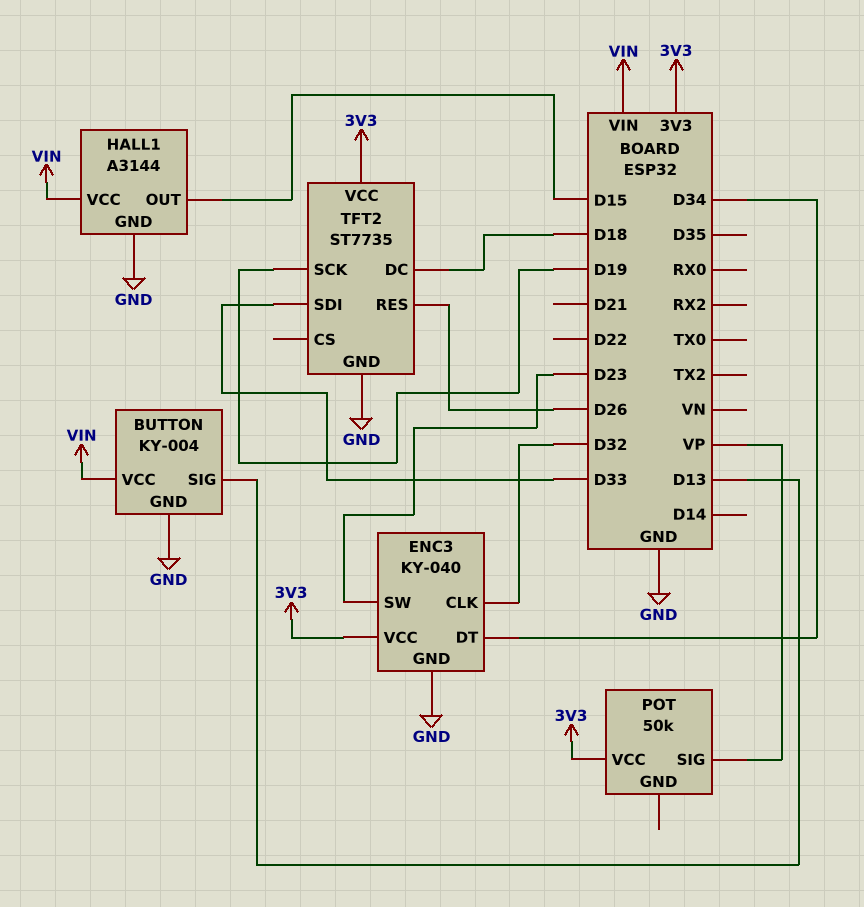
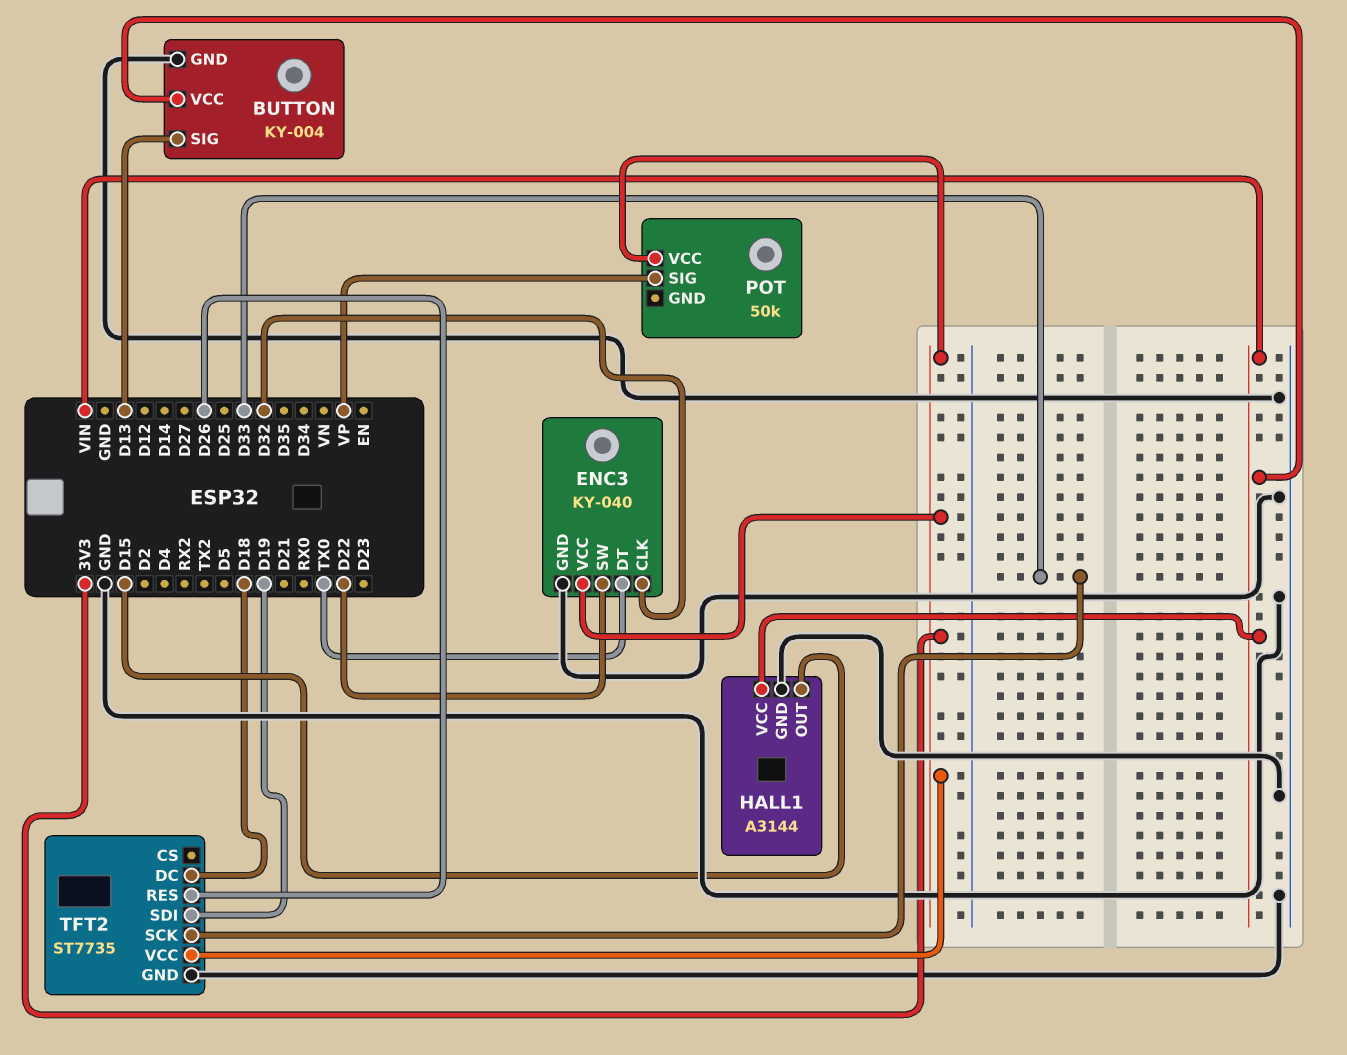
ENC3 pin DT: D34 -> TX0
ENC3 pin SW: D23 -> D22
TFT2 pin SCK: D19 -> D33
TFT2 pin SDI: D33 -> D19

